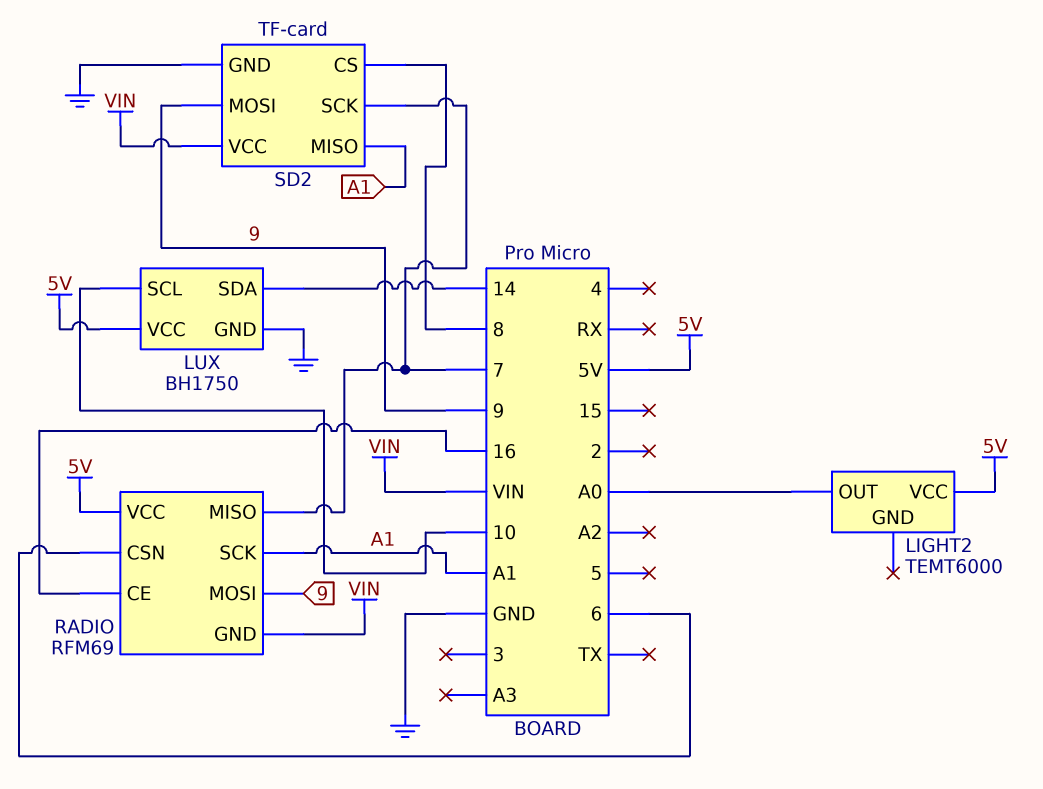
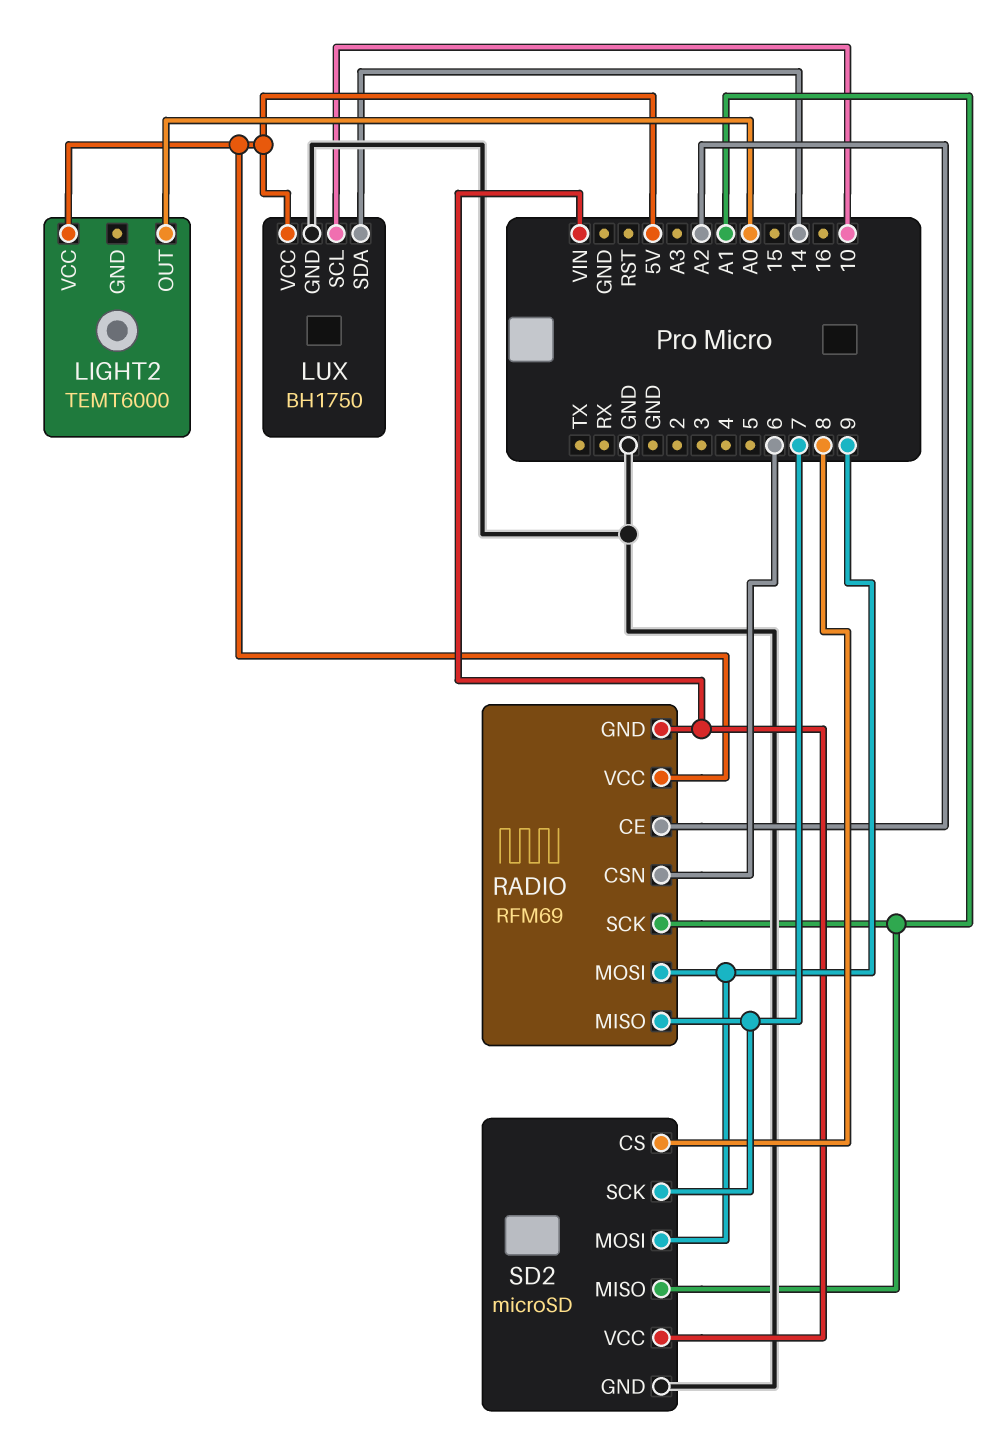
RADIO pin CE: 16 -> A2
SD2: TF-card -> microSD

